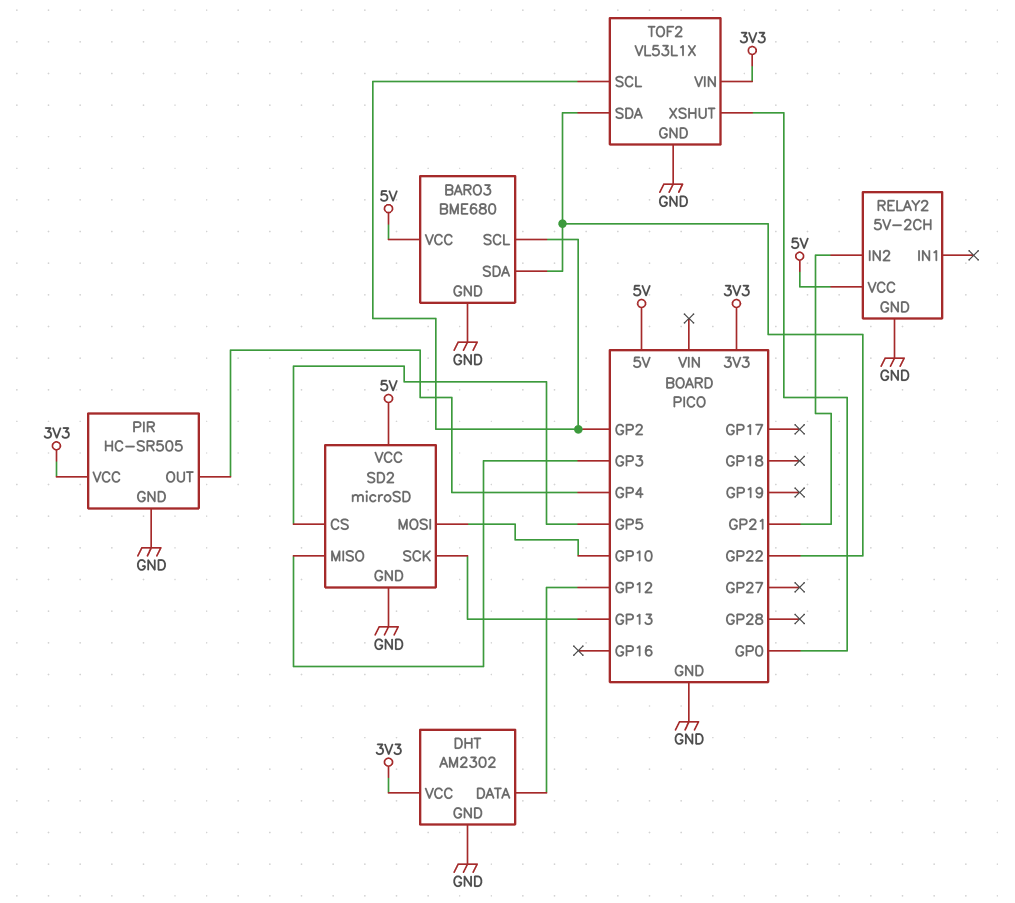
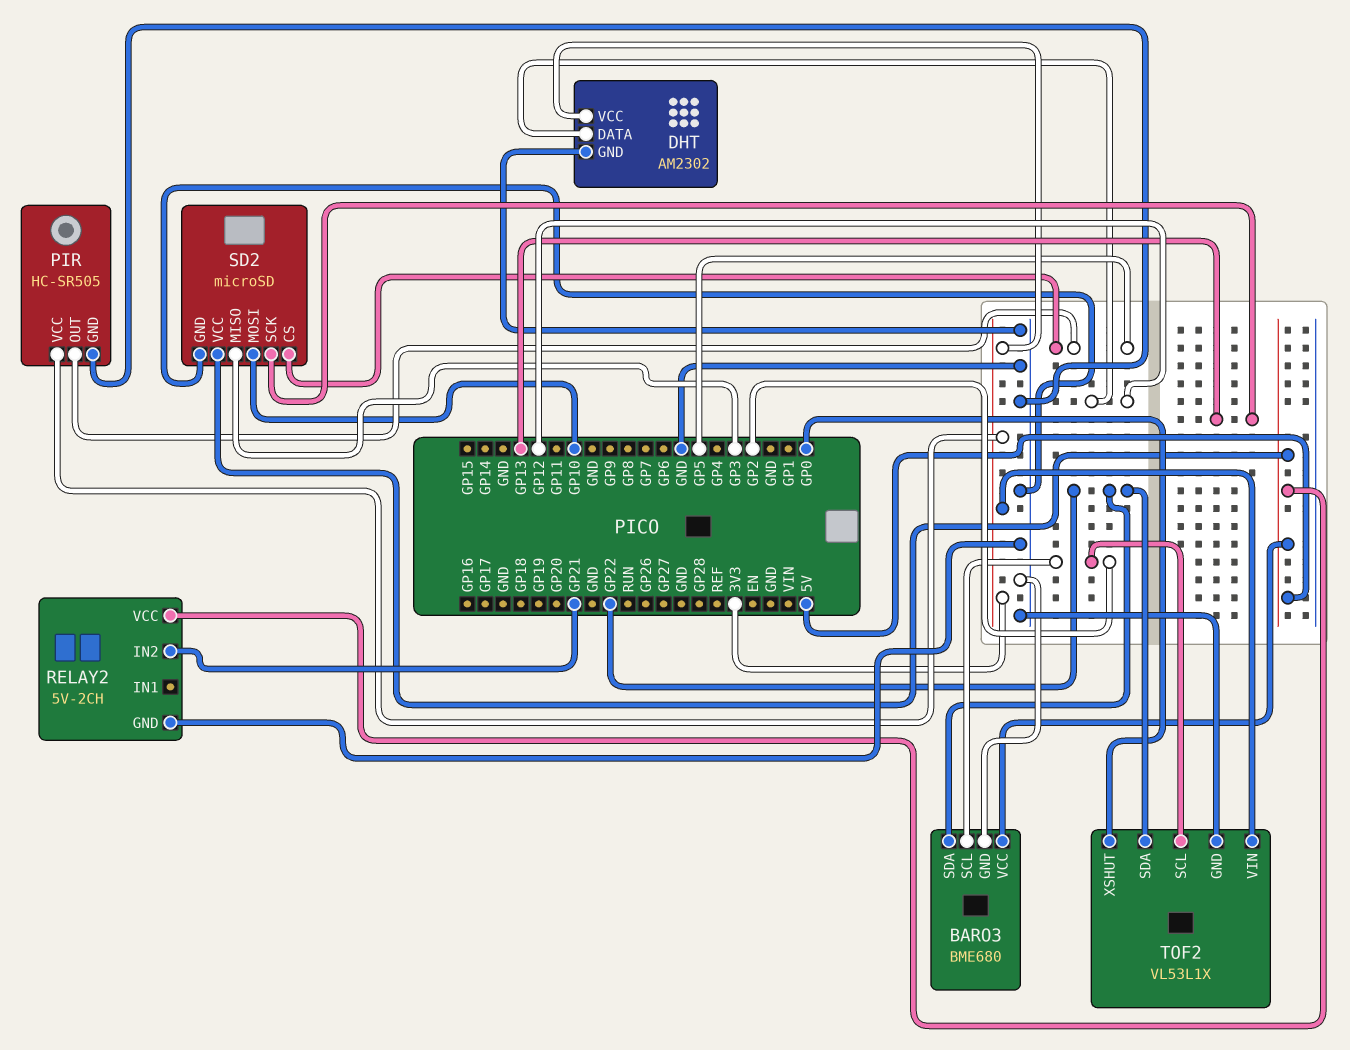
PIR pin OUT: GP4 -> GP5

